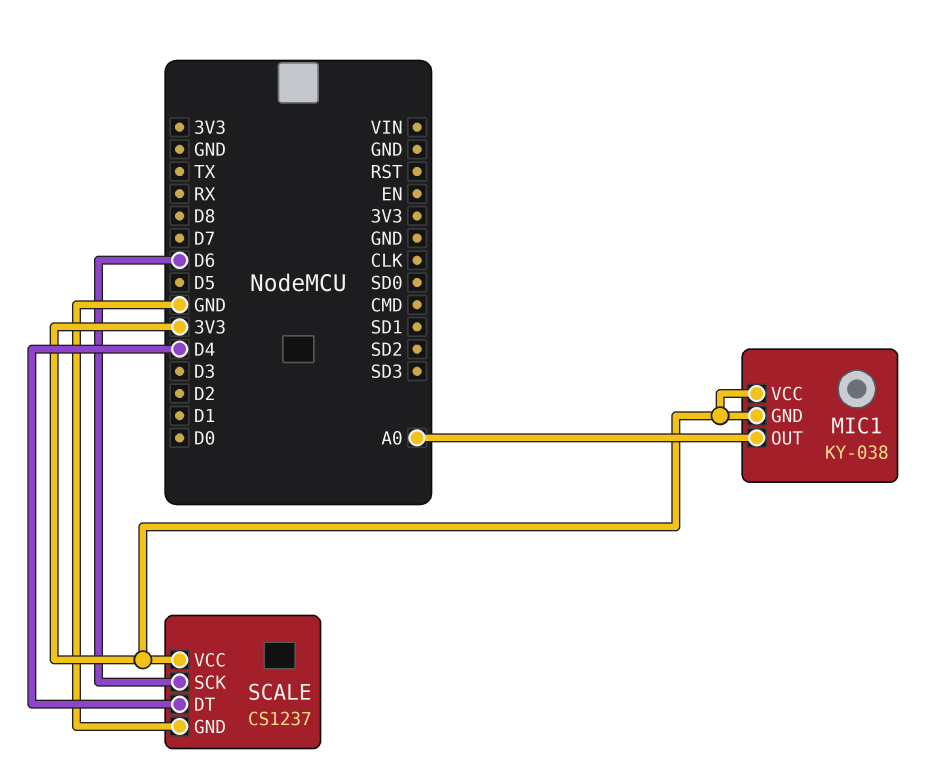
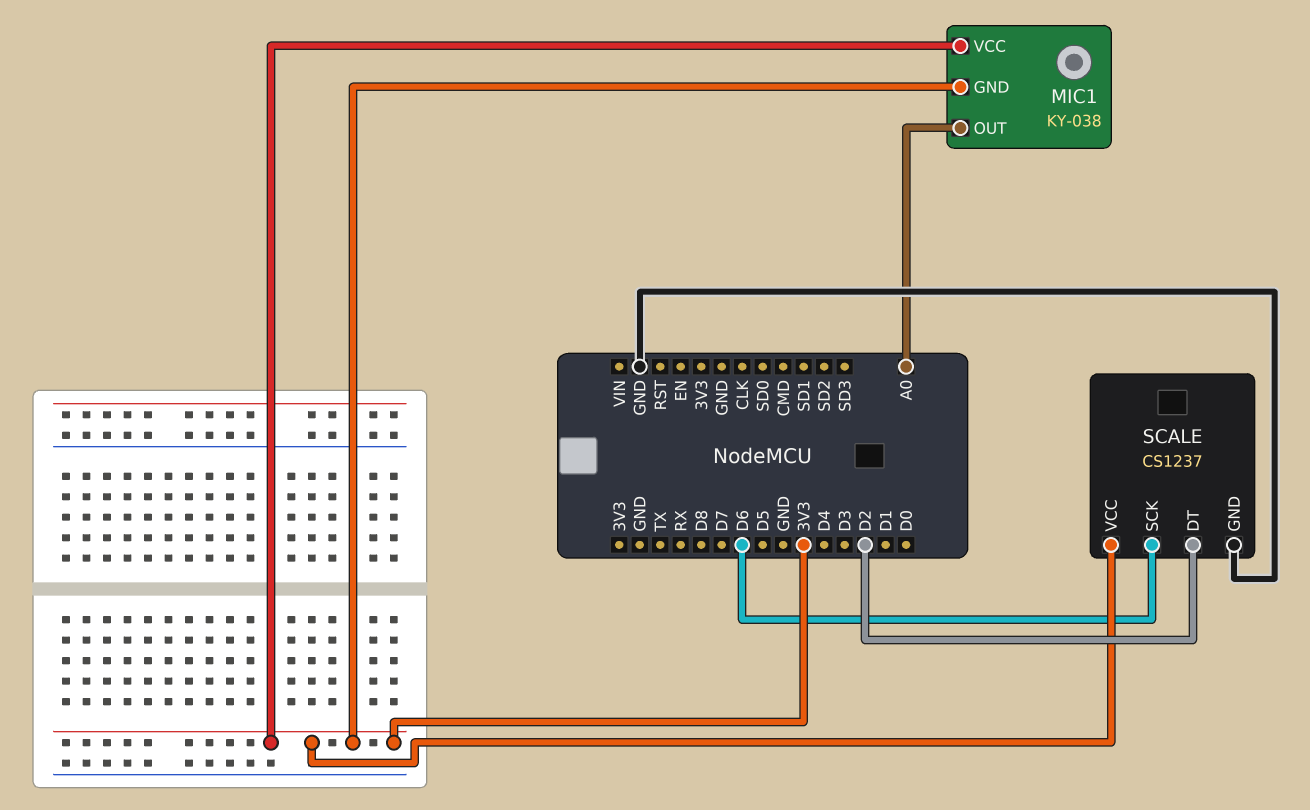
SCALE pin DT: D4 -> D2

